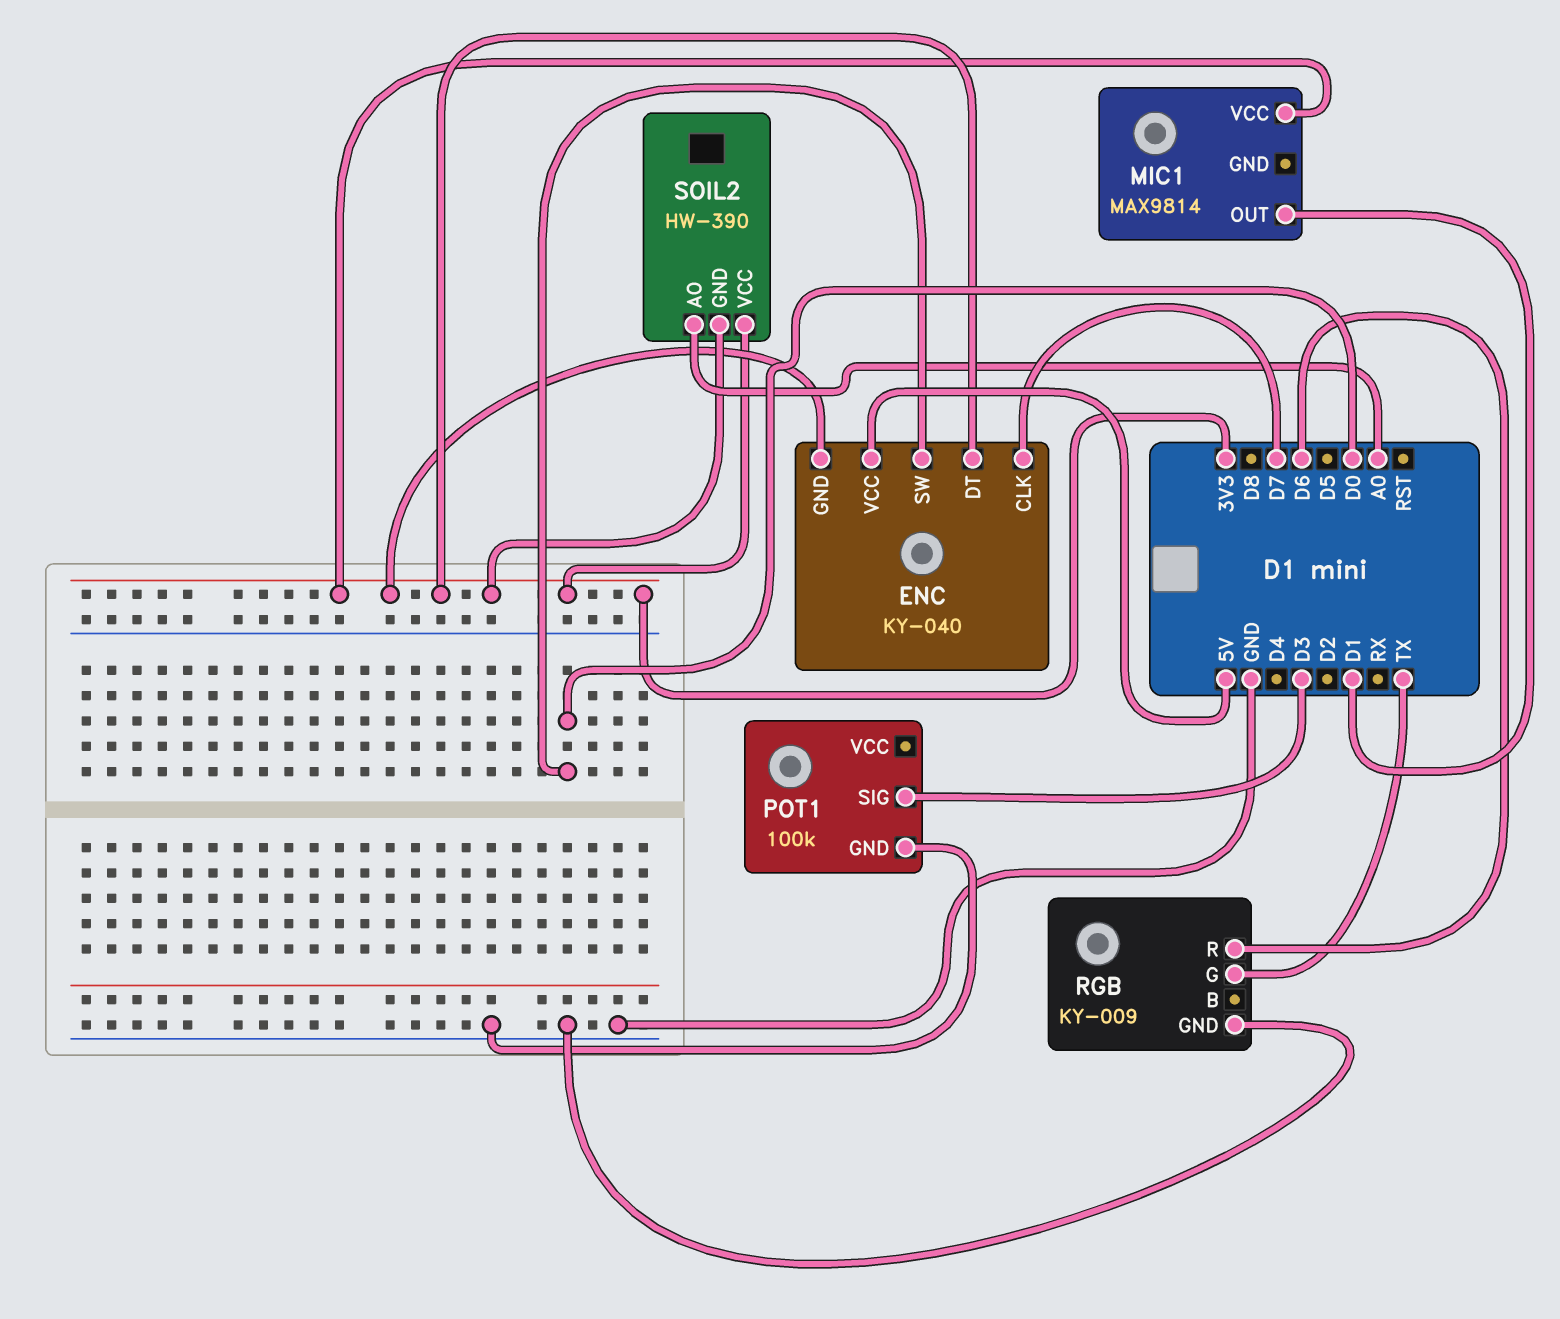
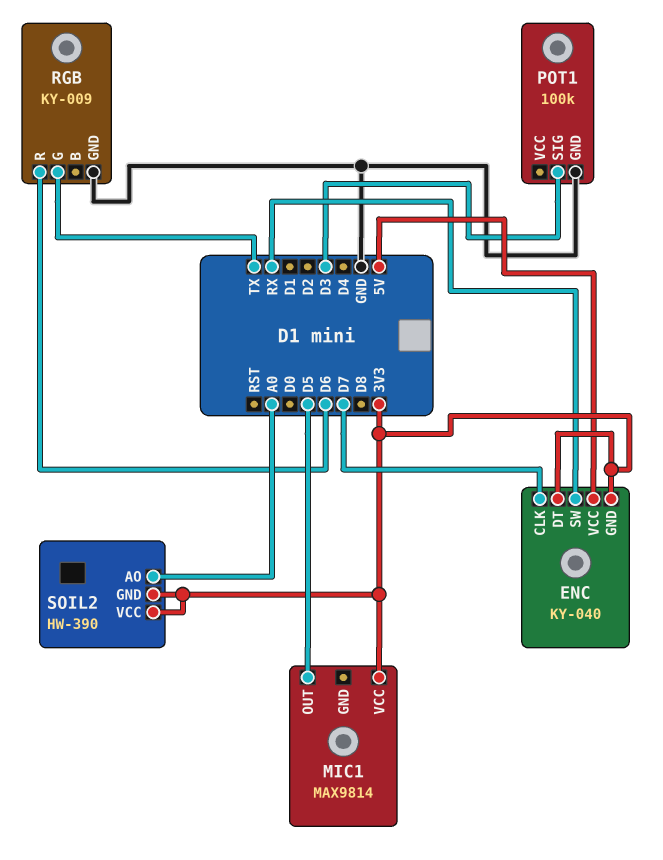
ENC pin SW: D0 -> RX
MIC1 pin OUT: D1 -> D5

